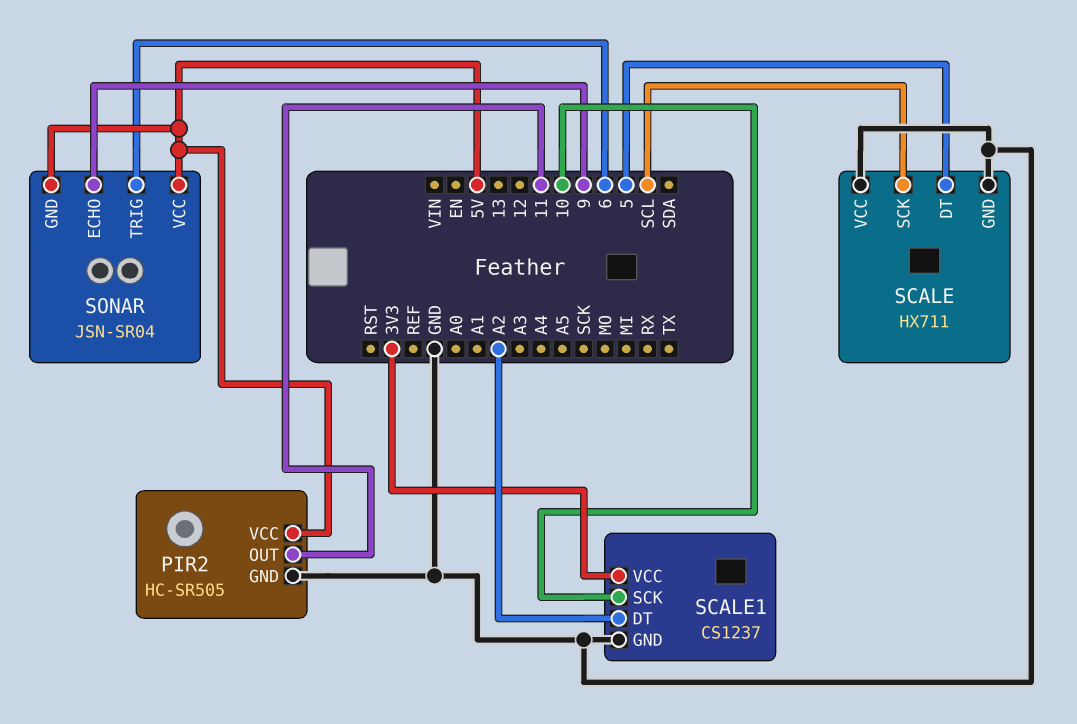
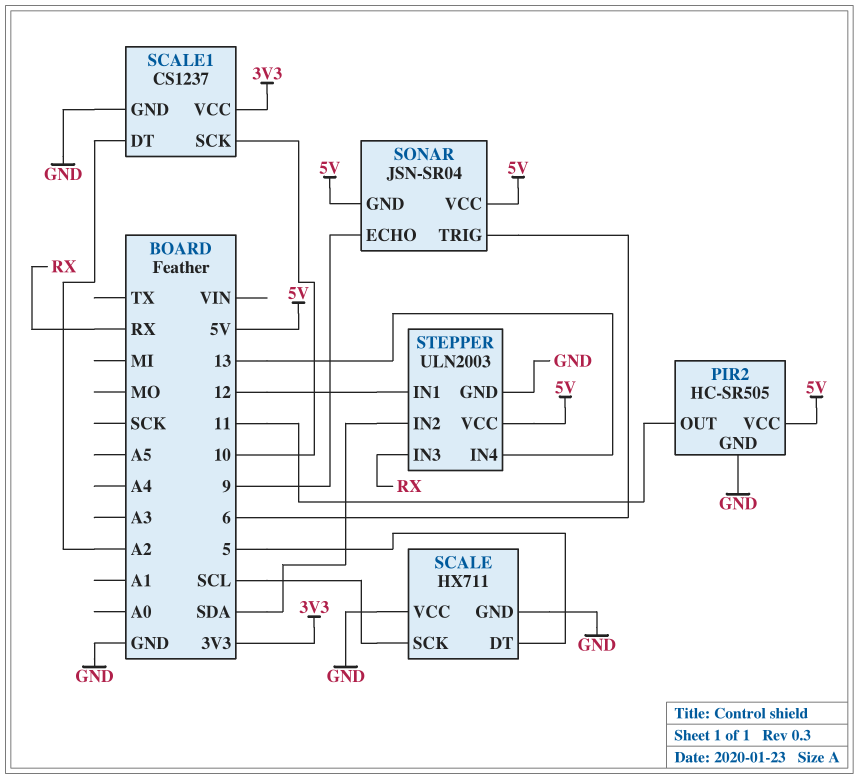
STEPPER: none -> ULN2003
STEPPER pin GND: none -> GND
STEPPER pin IN1: none -> 12
STEPPER pin IN2: none -> SDA
STEPPER pin IN3: none -> RX
STEPPER pin IN4: none -> 13
STEPPER pin VCC: none -> 5V

